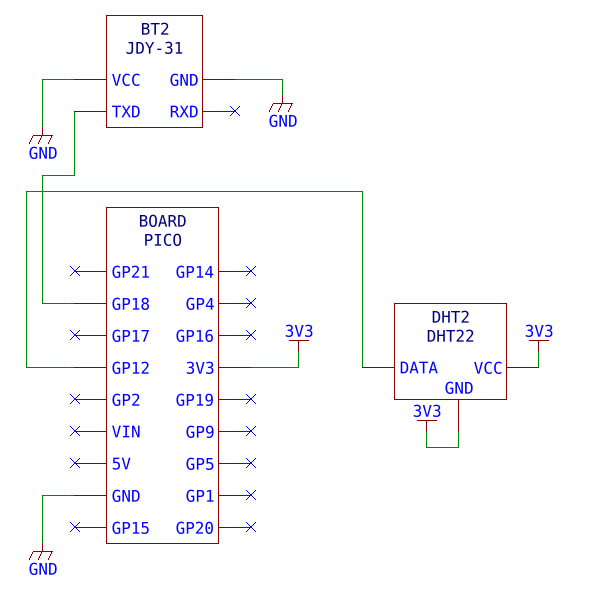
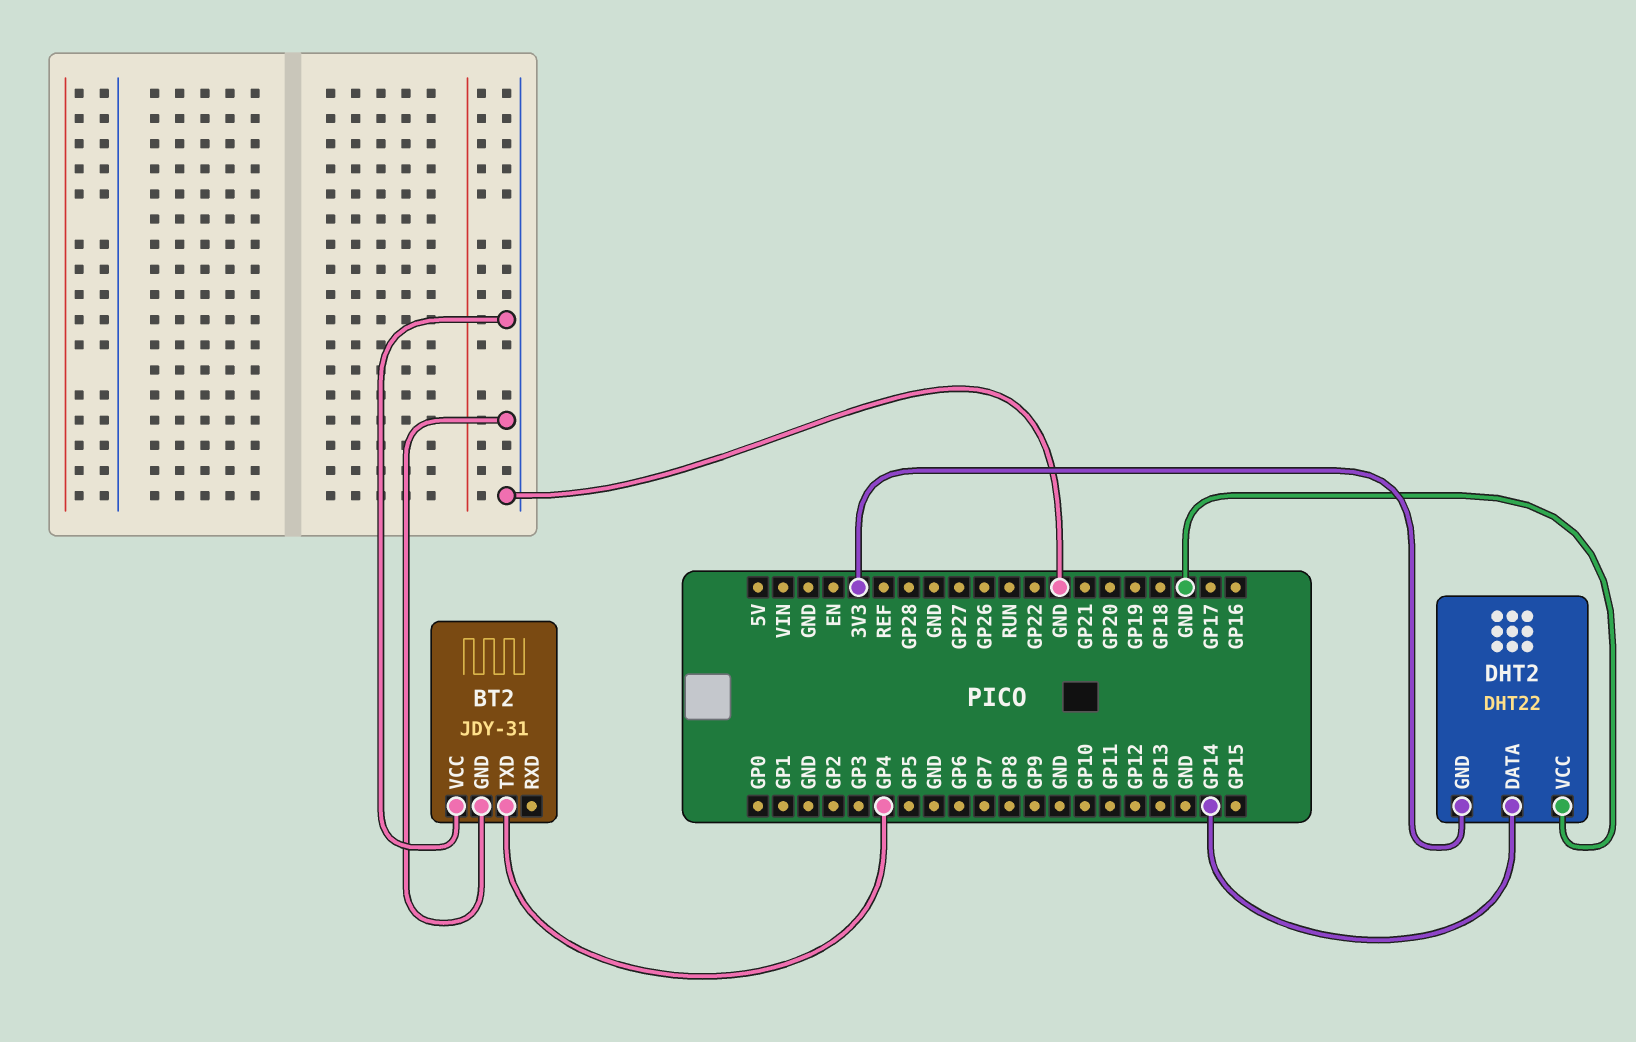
BT2 pin TXD: GP18 -> GP4
DHT2 pin DATA: GP12 -> GP14
DHT2 pin VCC: 3V3 -> GND

